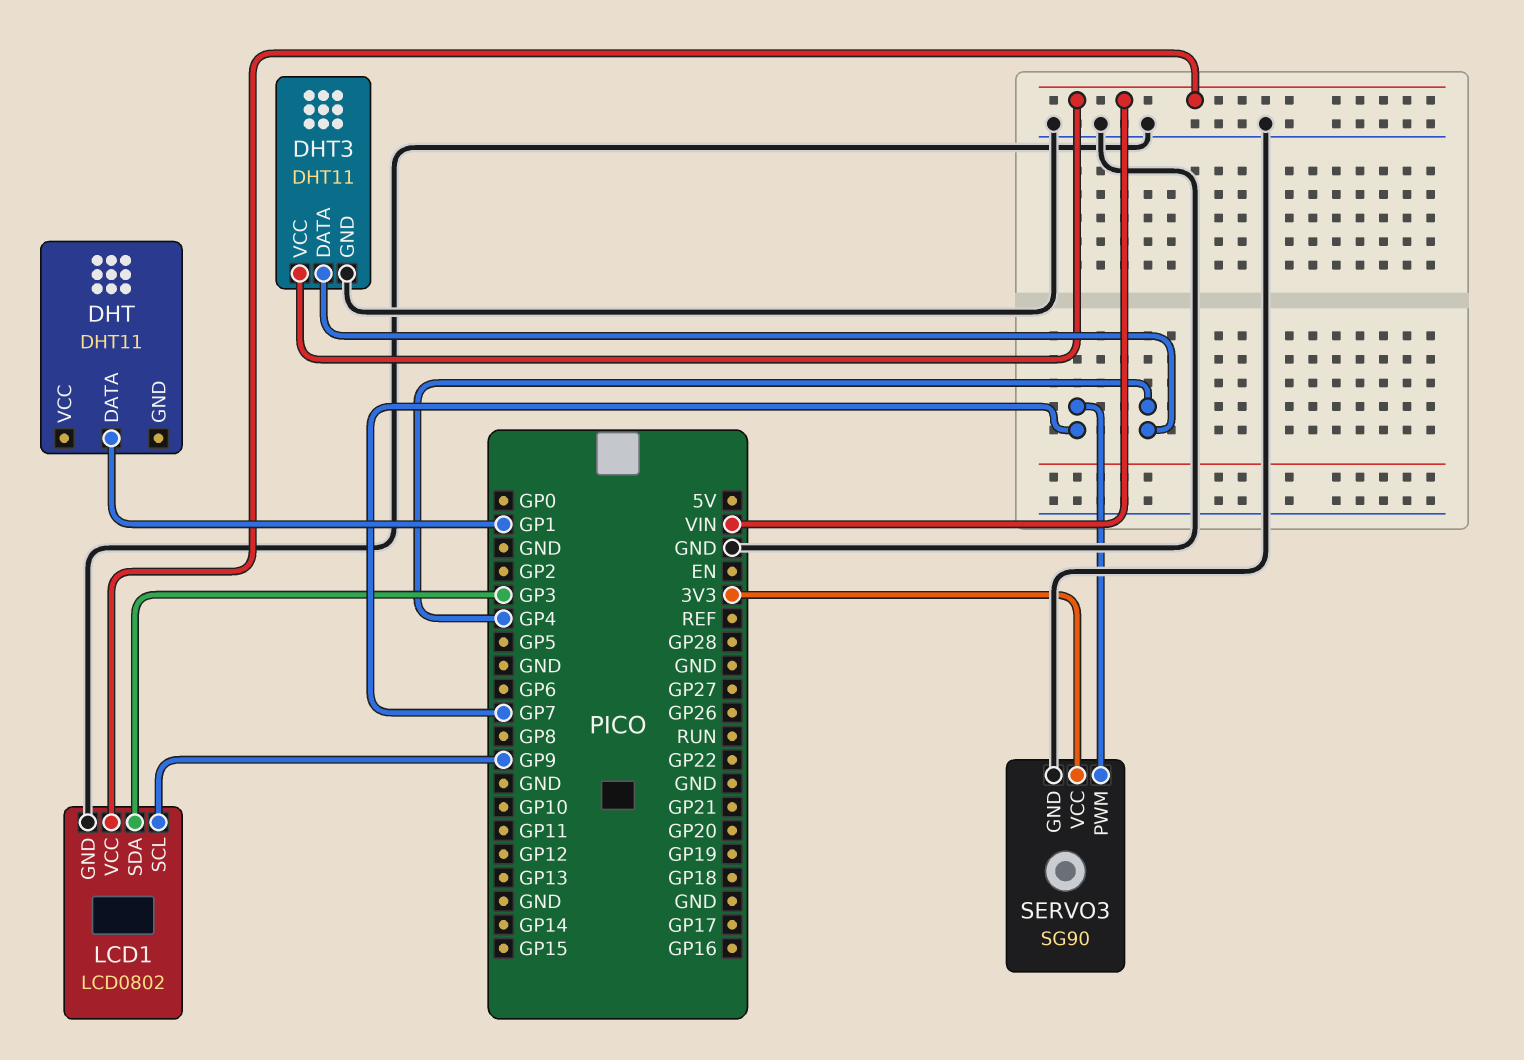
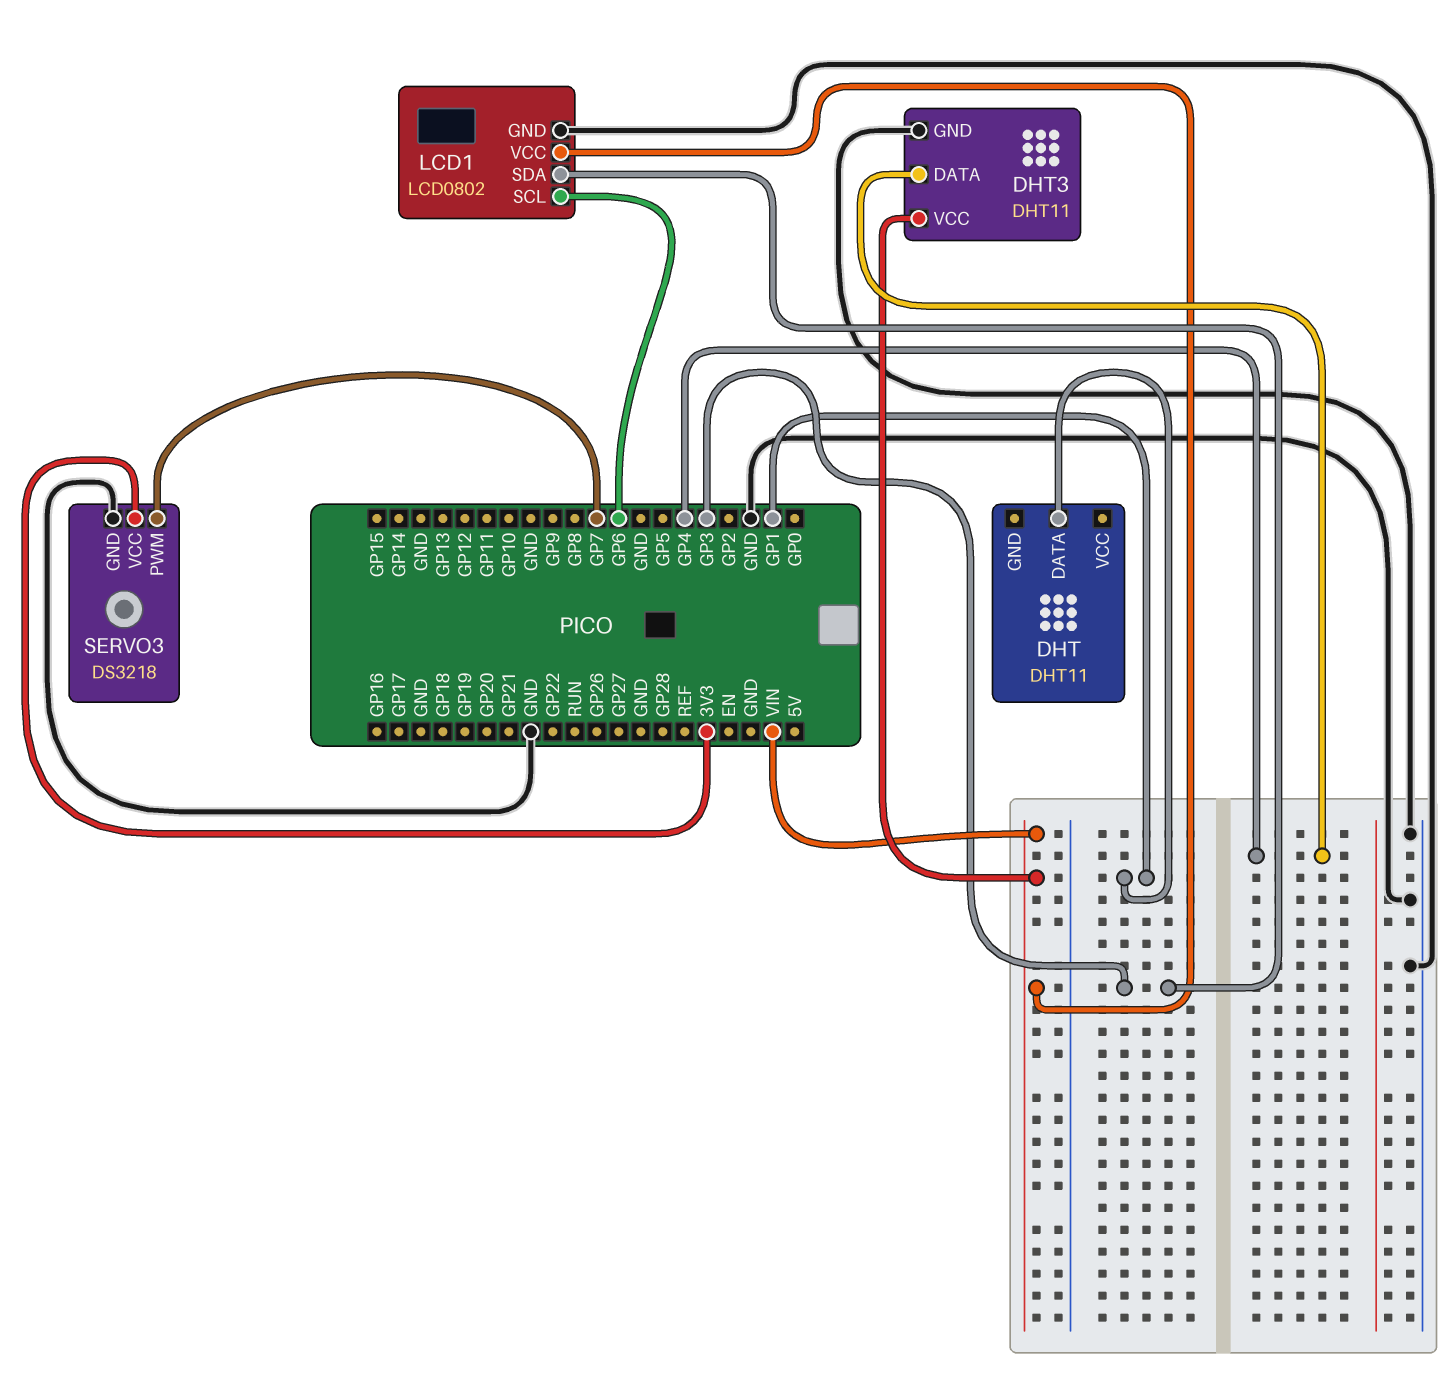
LCD1 pin SCL: GP9 -> GP6
SERVO3: SG90 -> DS3218

